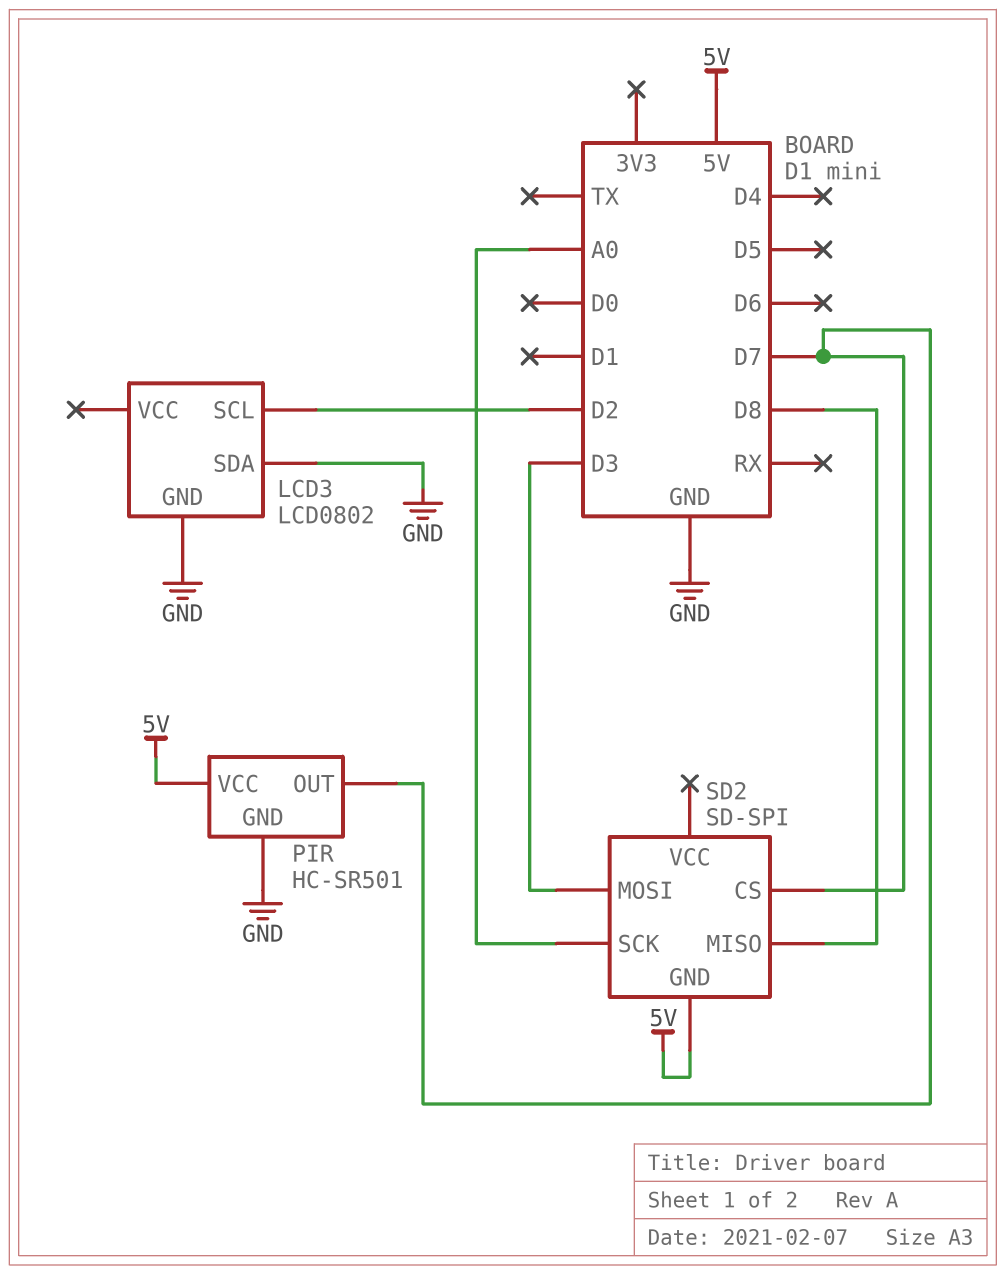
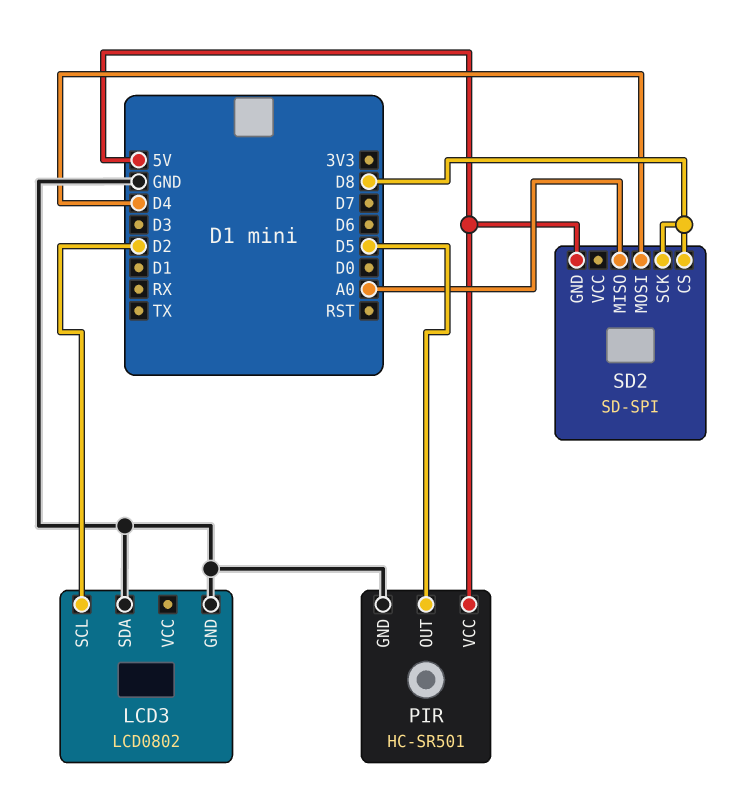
PIR pin OUT: D7 -> D5
SD2 pin CS: D7 -> D8
SD2 pin MISO: D8 -> A0
SD2 pin MOSI: D3 -> D4
SD2 pin SCK: A0 -> D8

